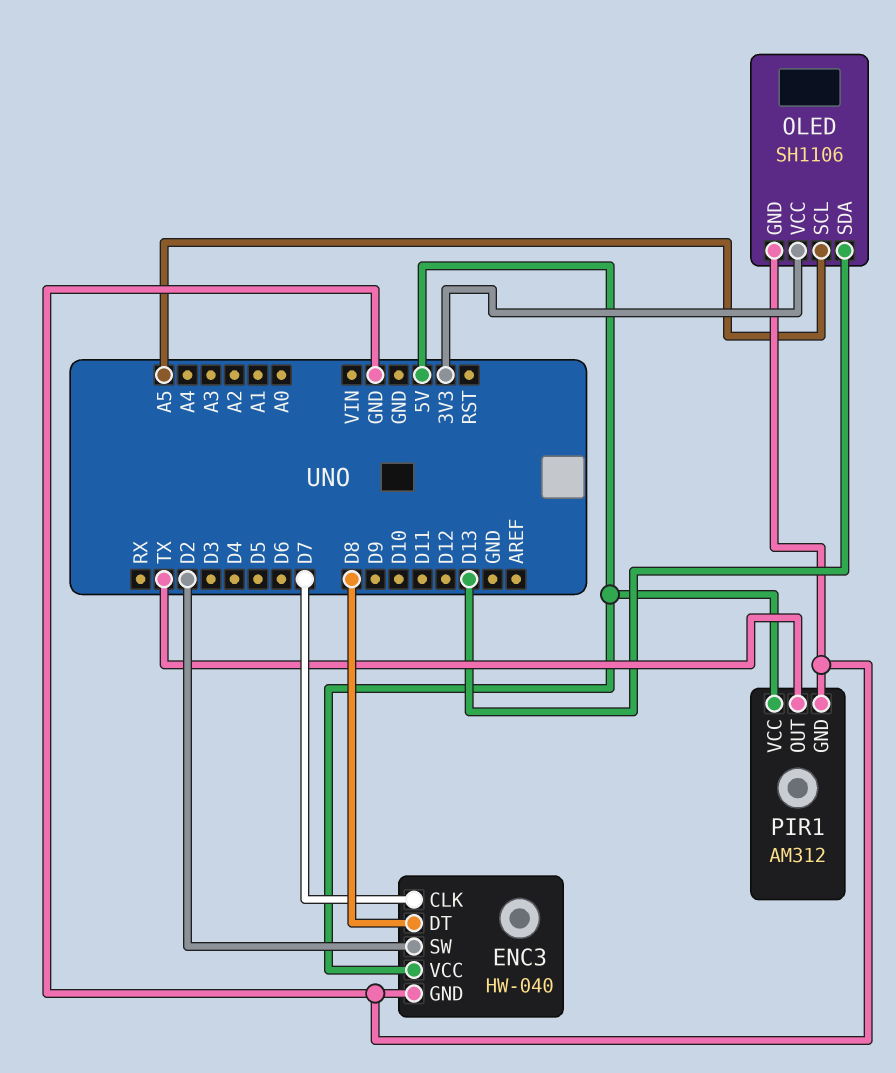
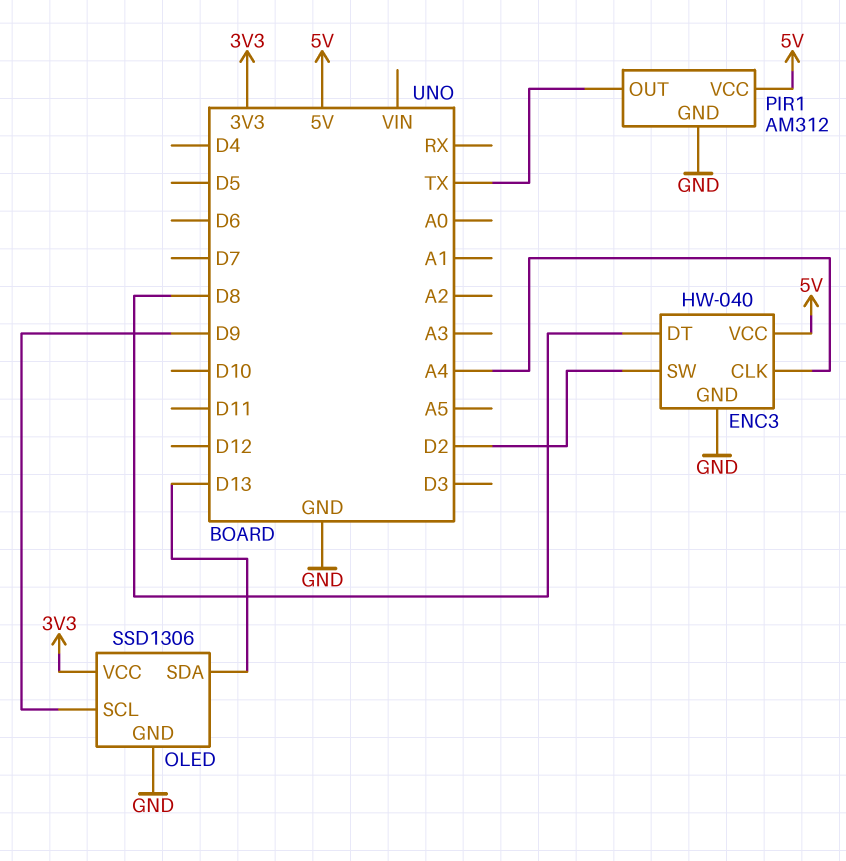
ENC3 pin CLK: D7 -> A4
OLED: SH1106 -> SSD1306
OLED pin SCL: A5 -> D9

